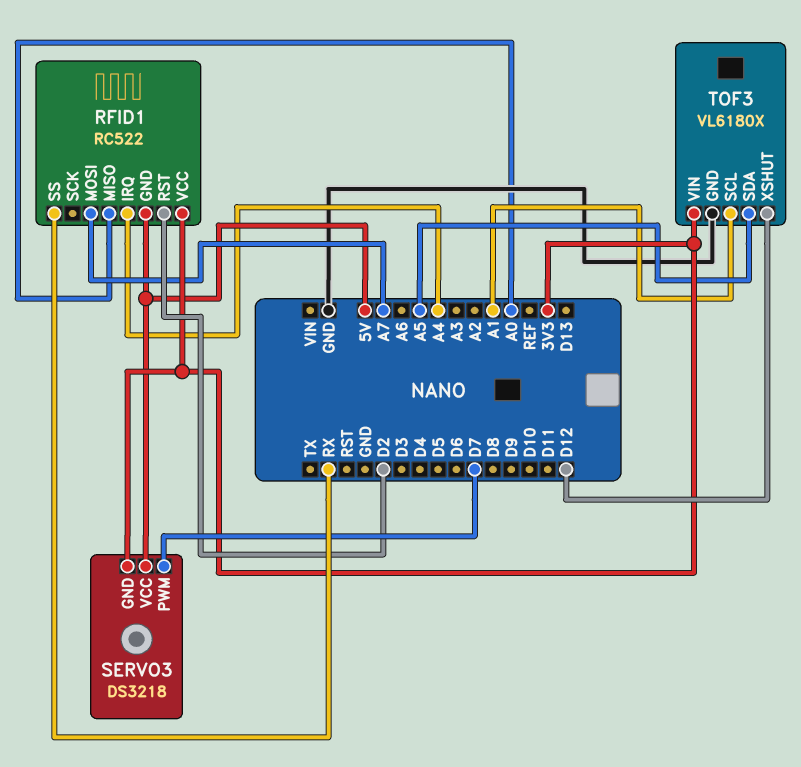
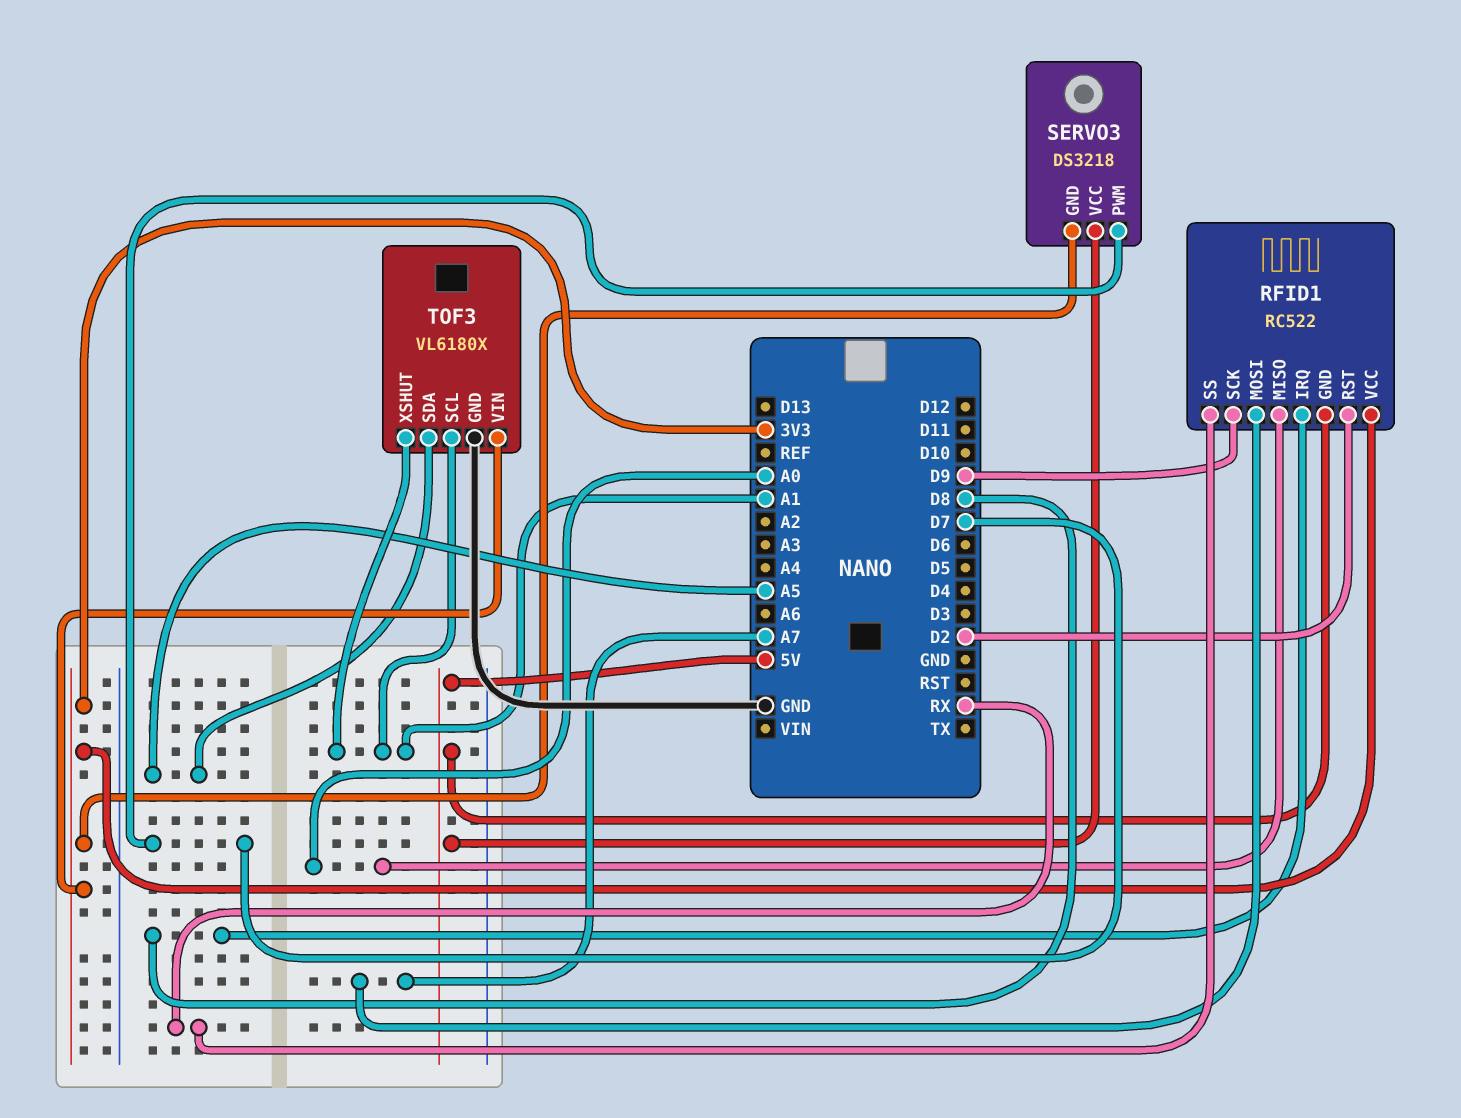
RFID1 pin IRQ: A4 -> D8
RFID1 pin SCK: none -> D9
TOF3 pin XSHUT: D12 -> A1

